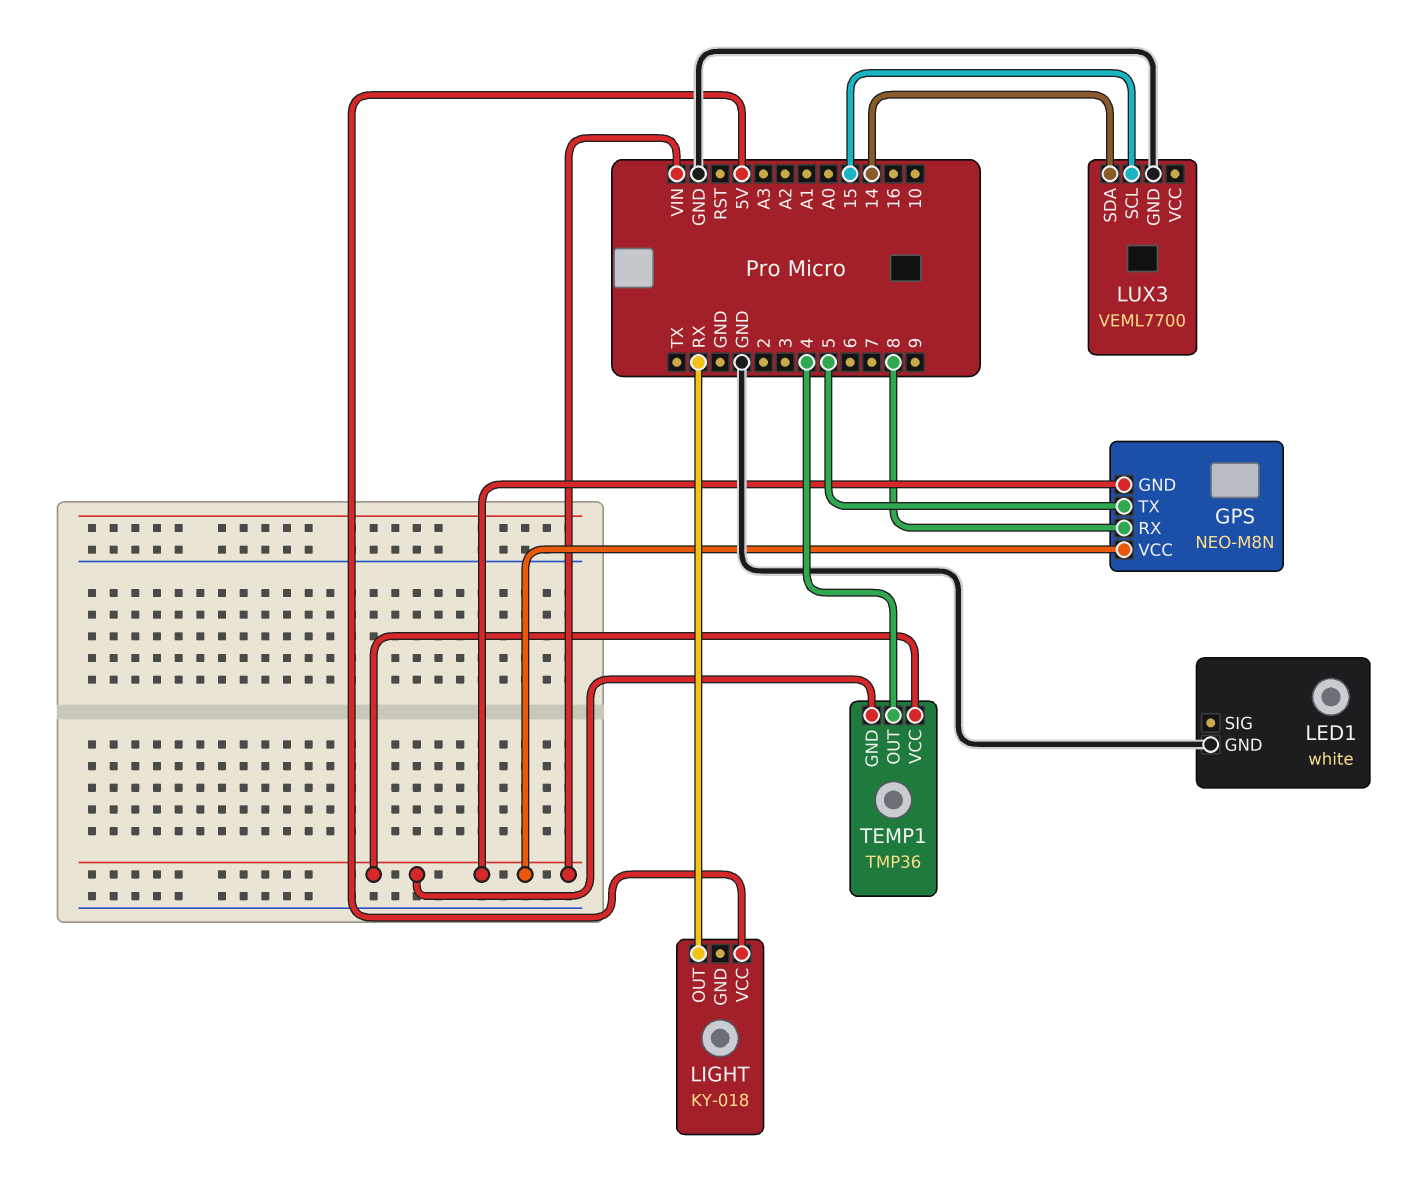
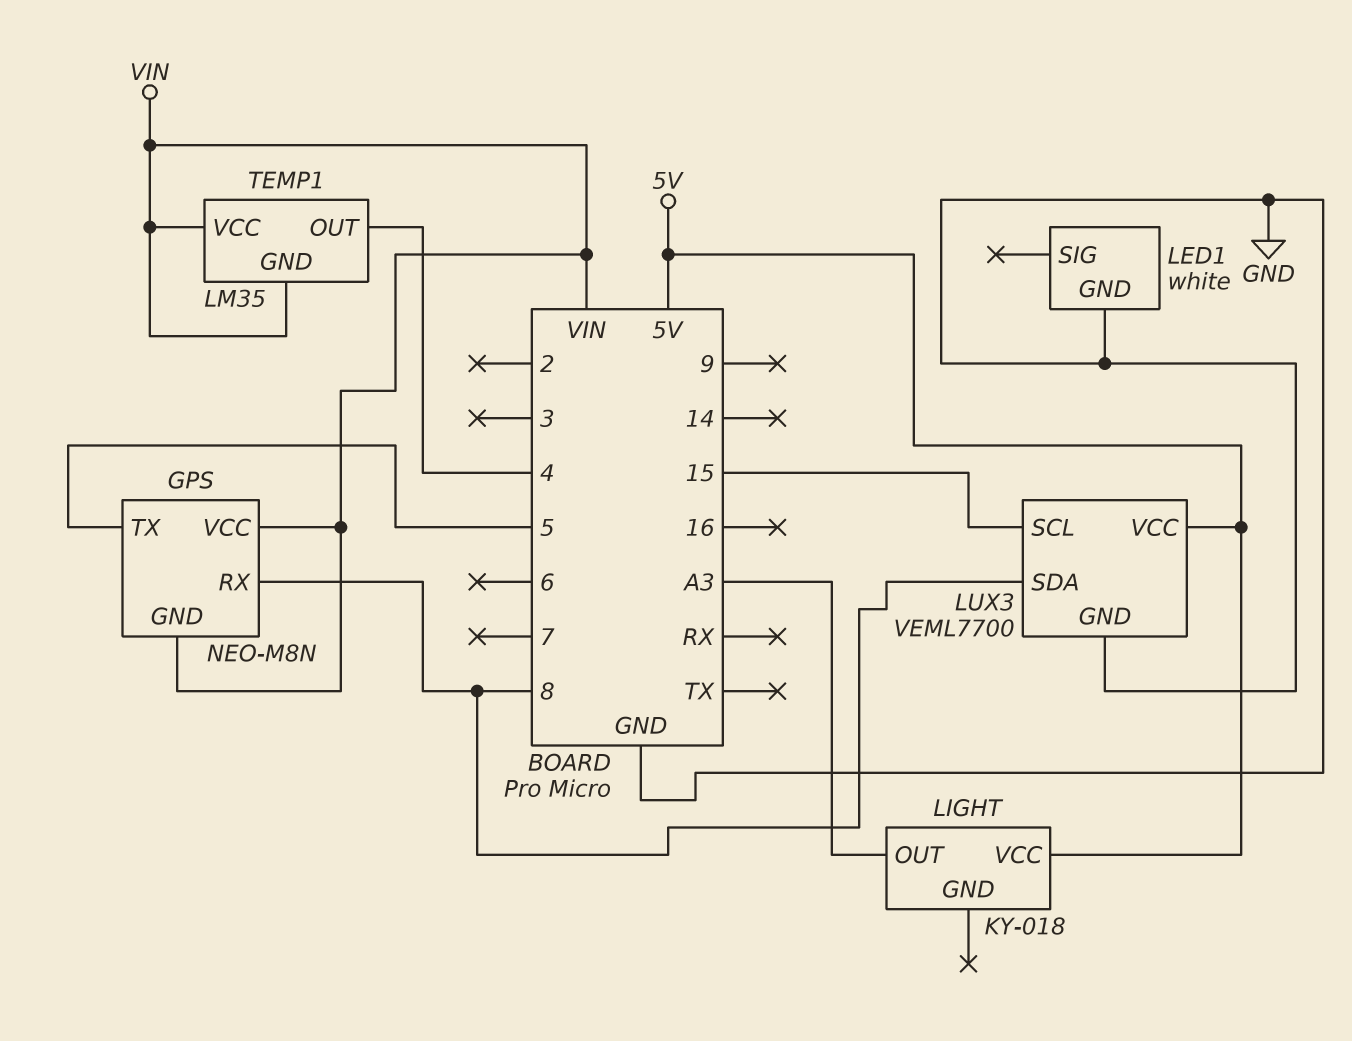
LIGHT pin OUT: RX -> A3
LUX3 pin SDA: 14 -> 8
LUX3 pin VCC: none -> 5V
TEMP1: TMP36 -> LM35

